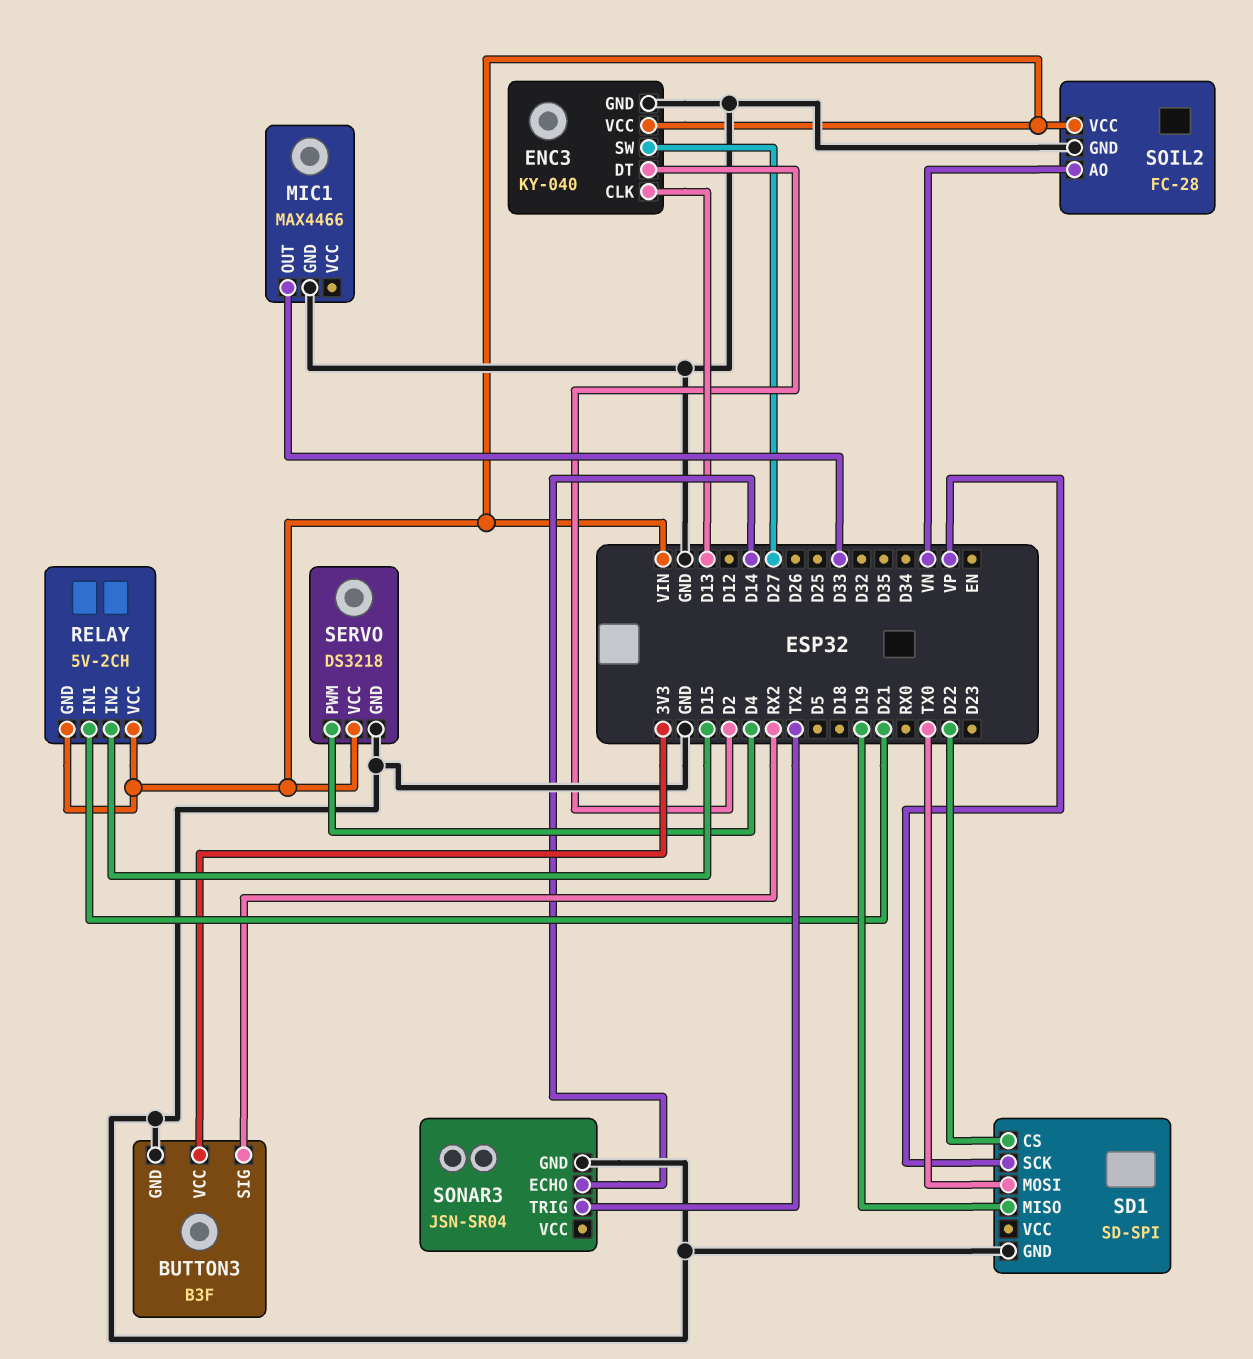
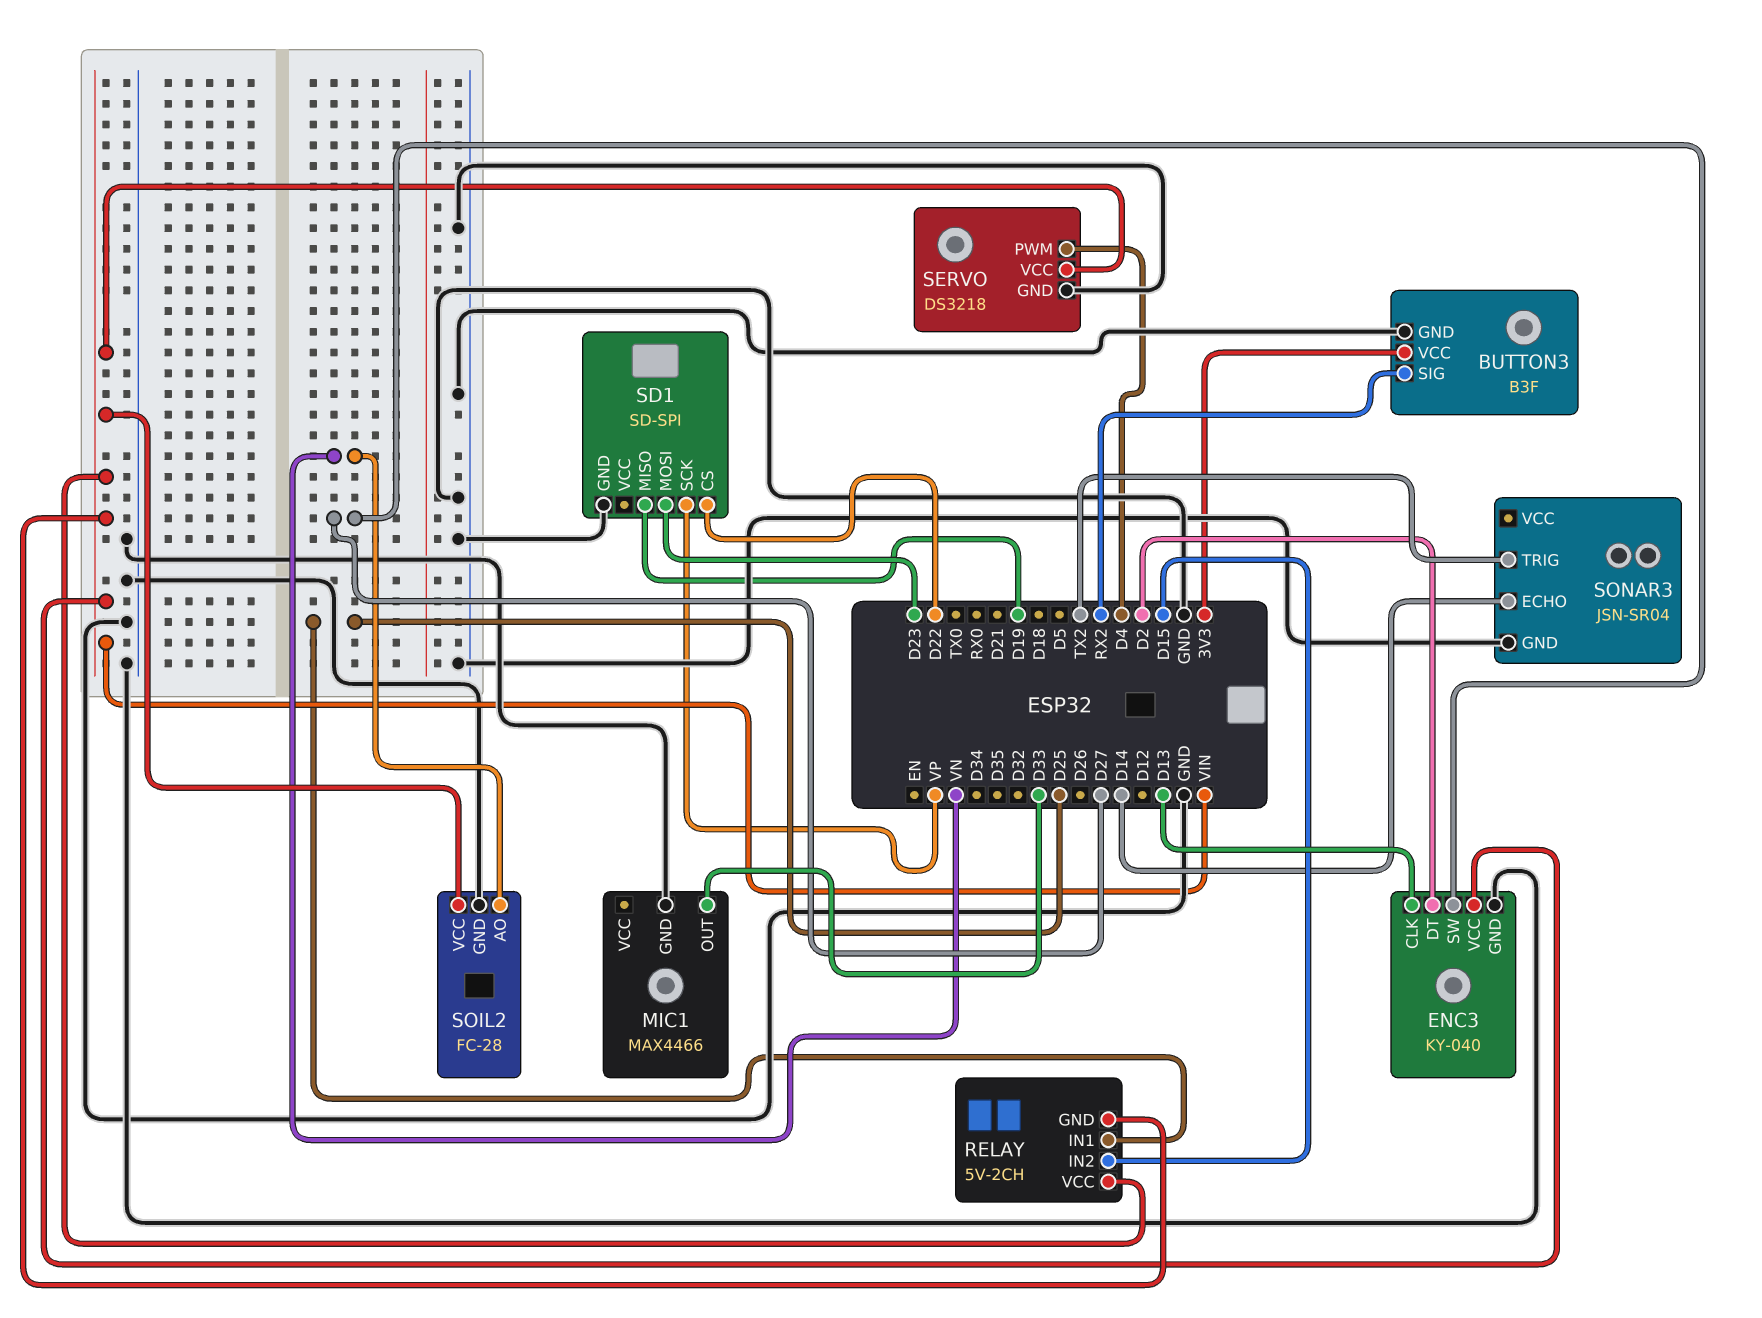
RELAY pin IN1: D21 -> D25
SD1 pin MOSI: TX0 -> D23

